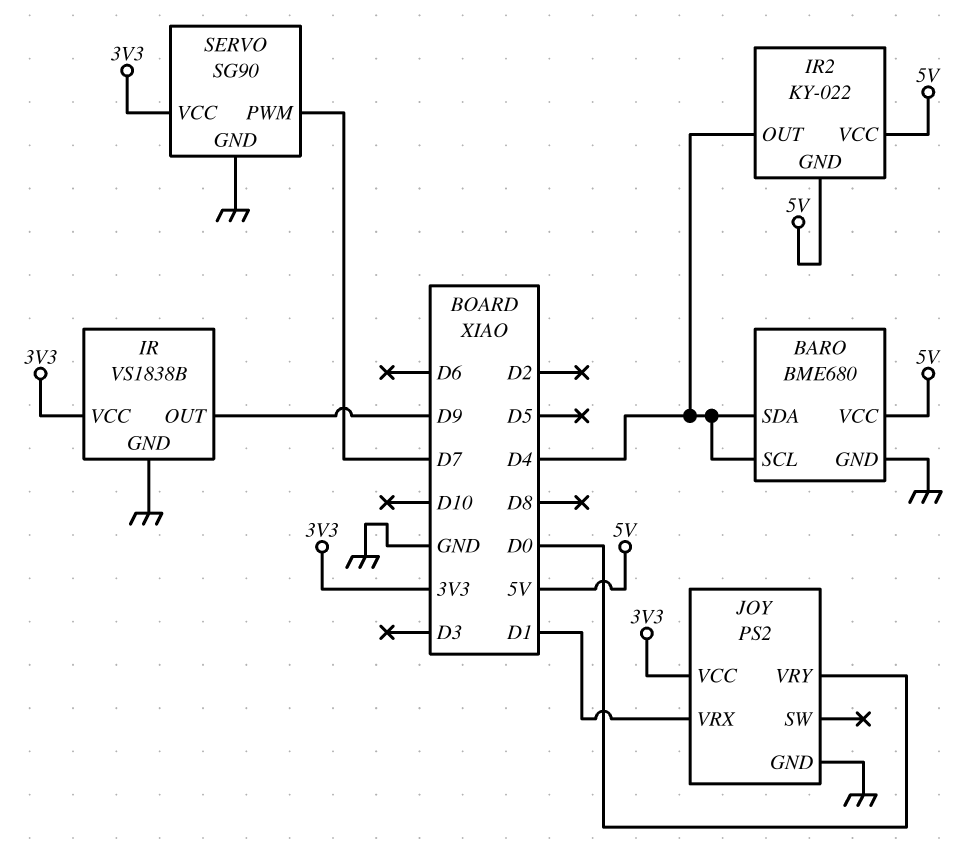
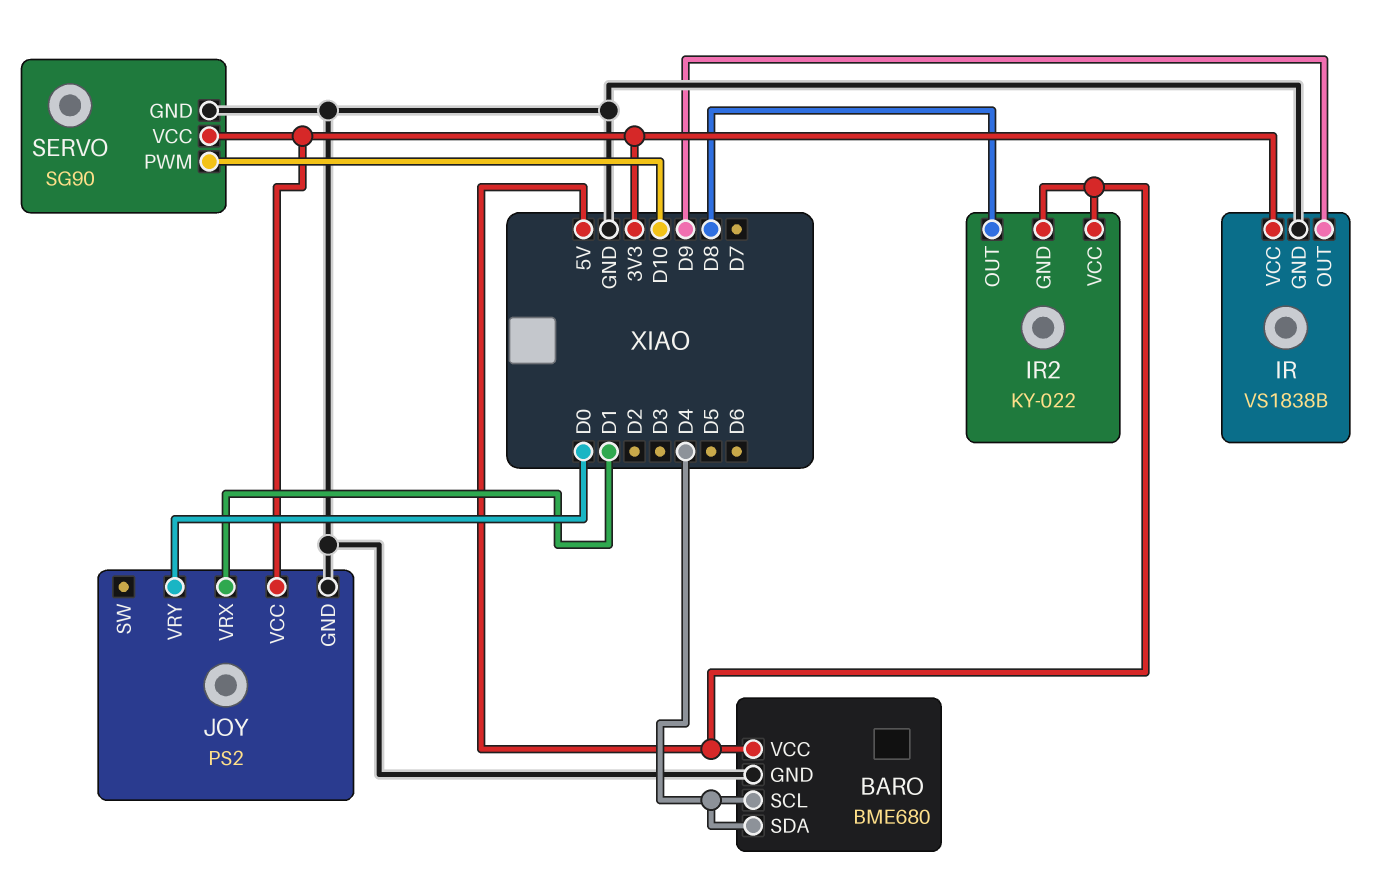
IR2 pin OUT: D4 -> D8
SERVO pin PWM: D7 -> D10

